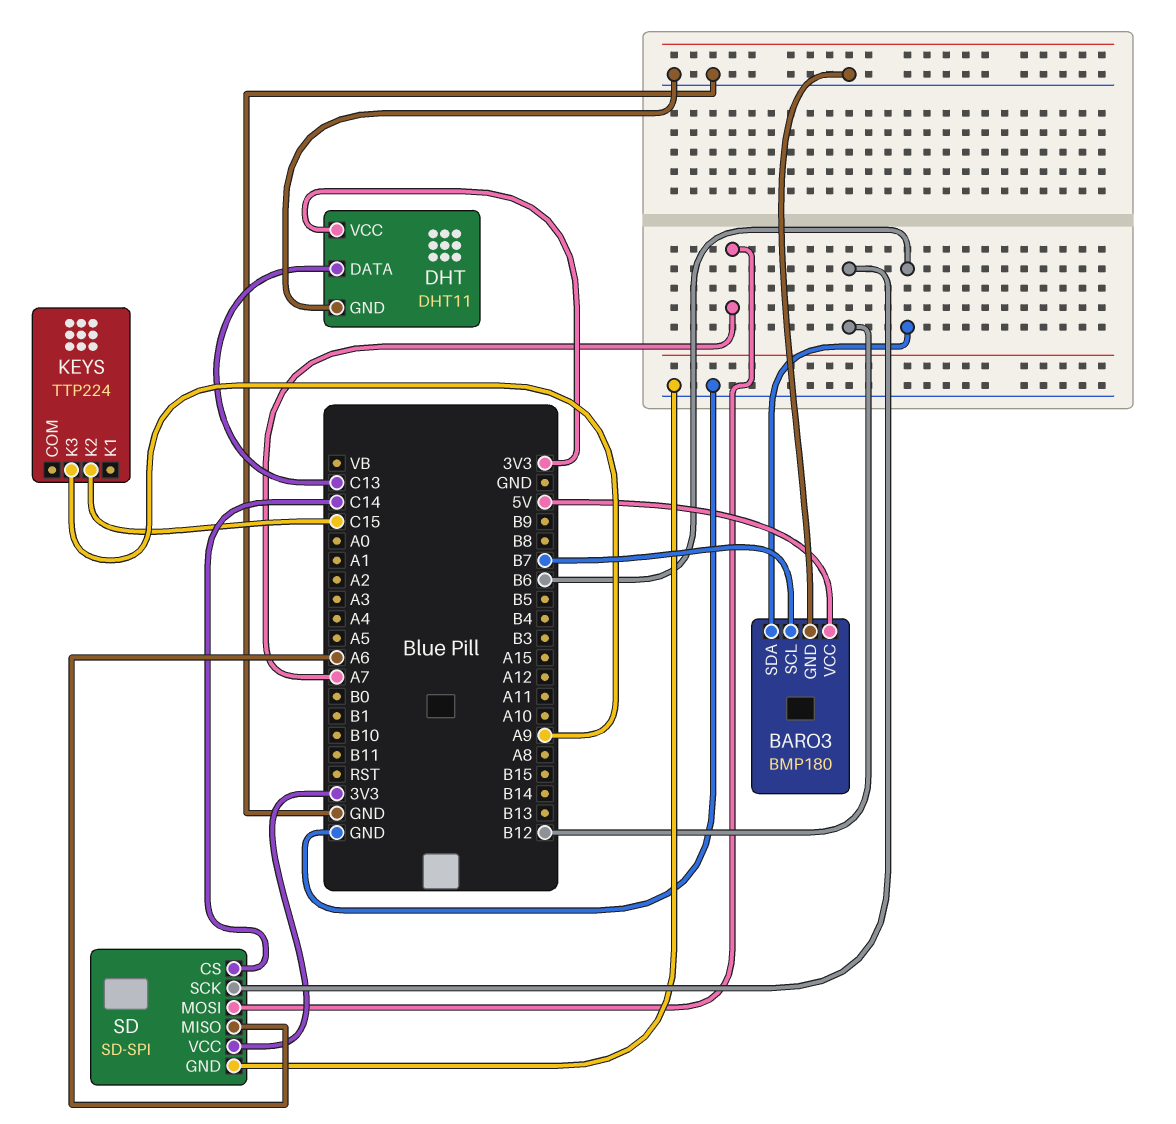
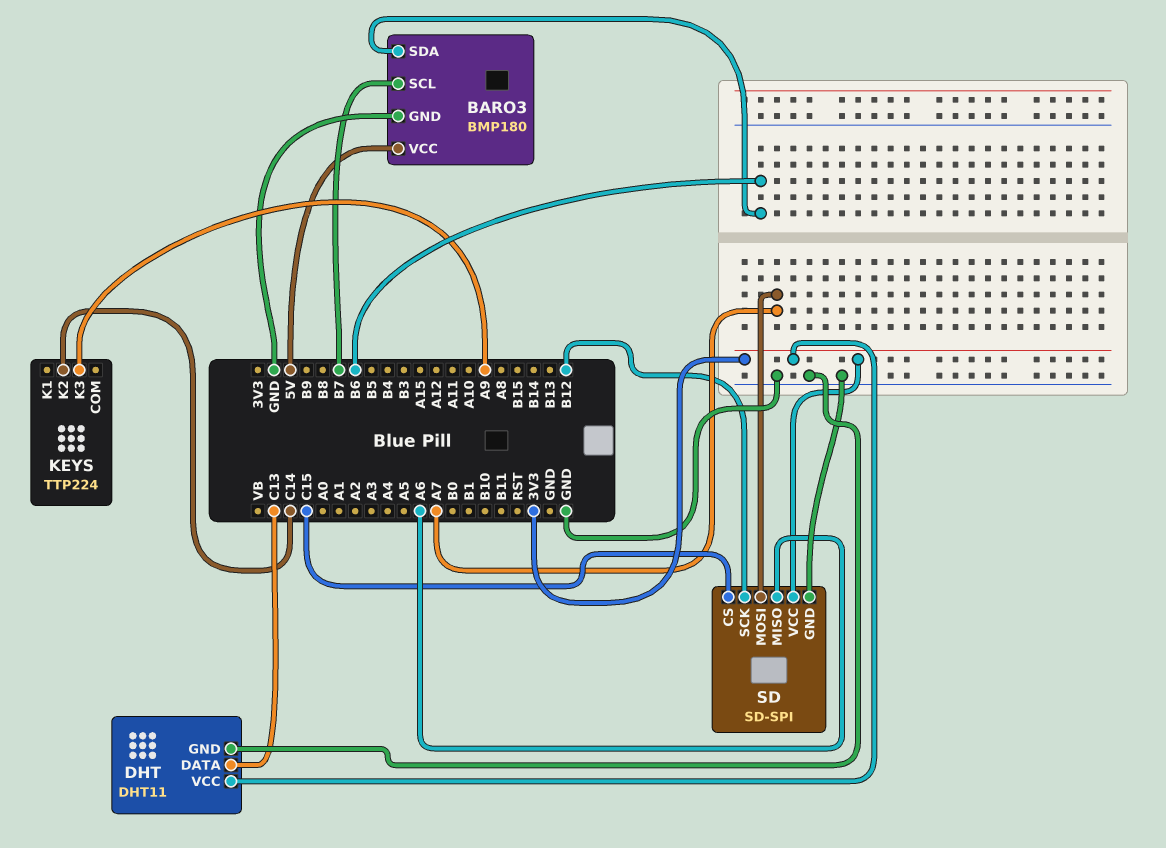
KEYS pin K2: C15 -> C14
SD pin CS: C14 -> C15

